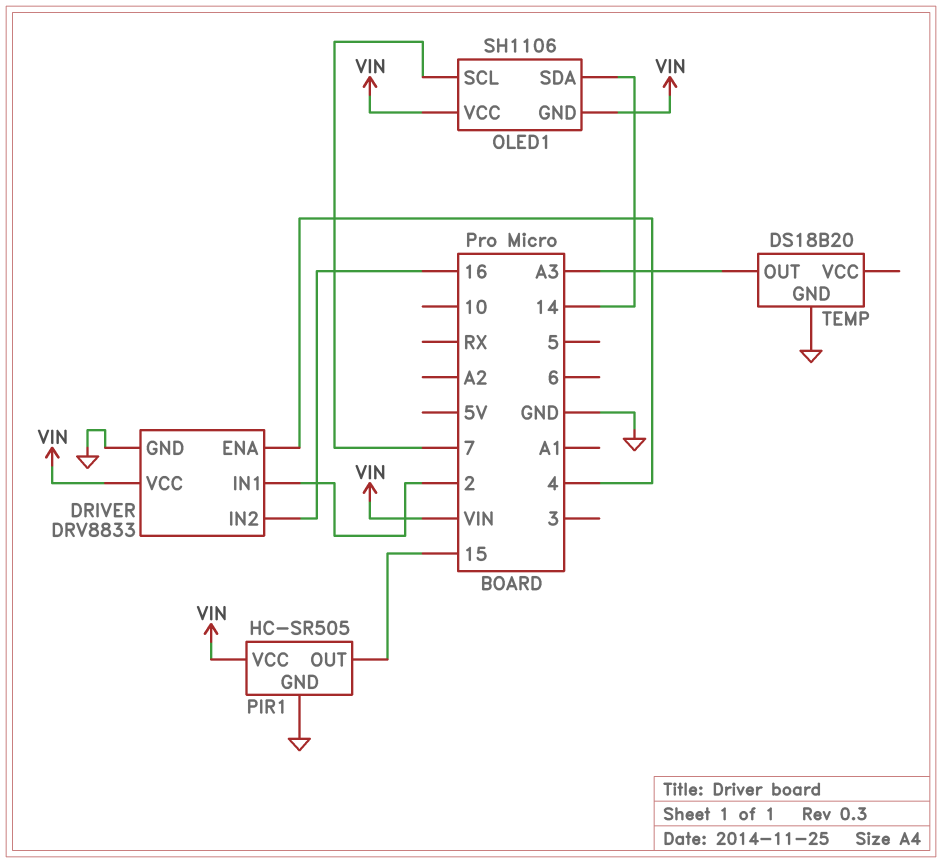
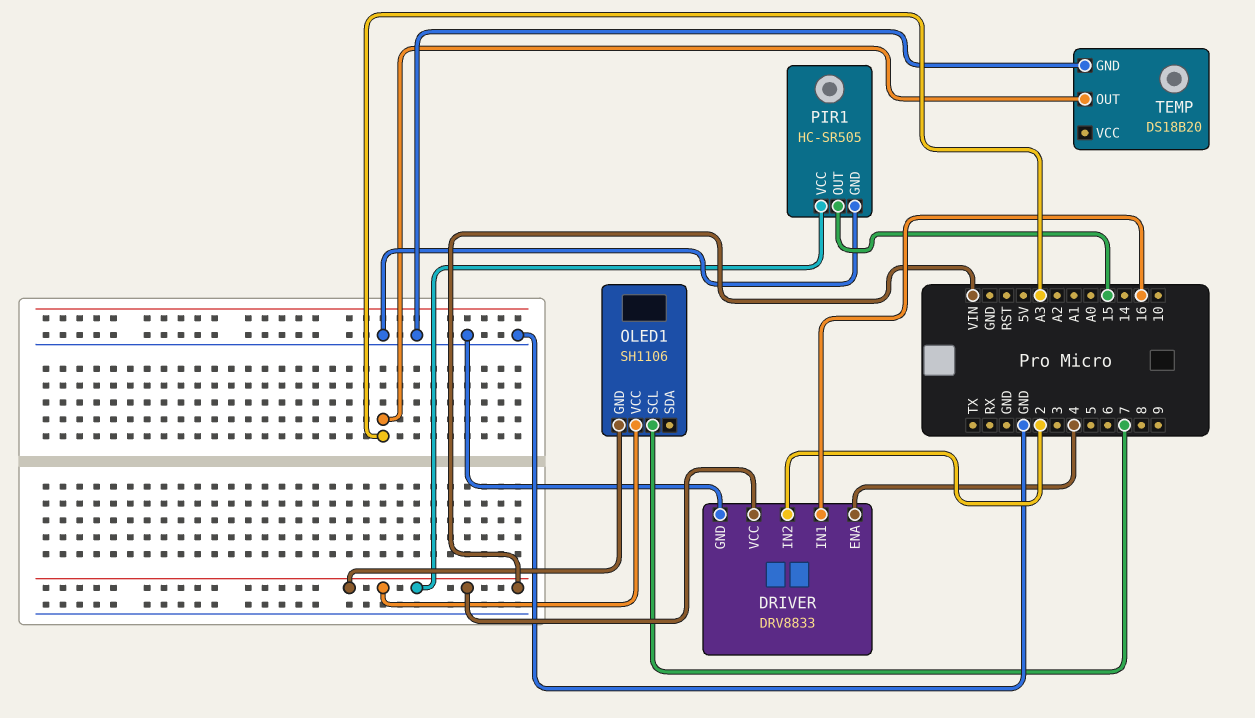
DRIVER pin IN1: 2 -> 16
DRIVER pin IN2: 16 -> 2
OLED1 pin SDA: 14 -> none

